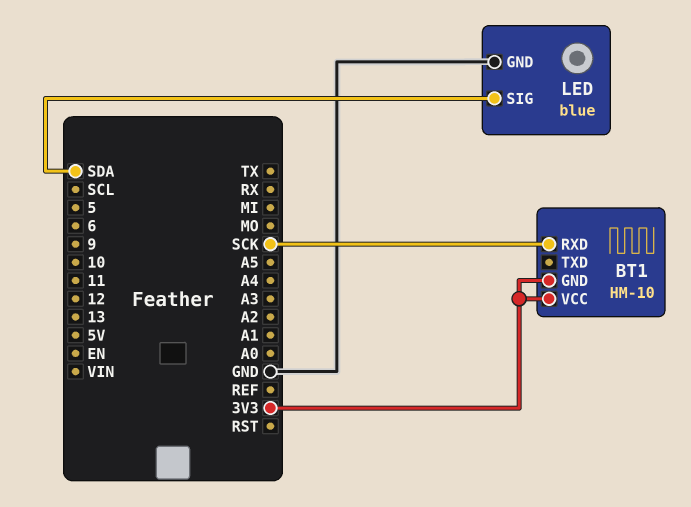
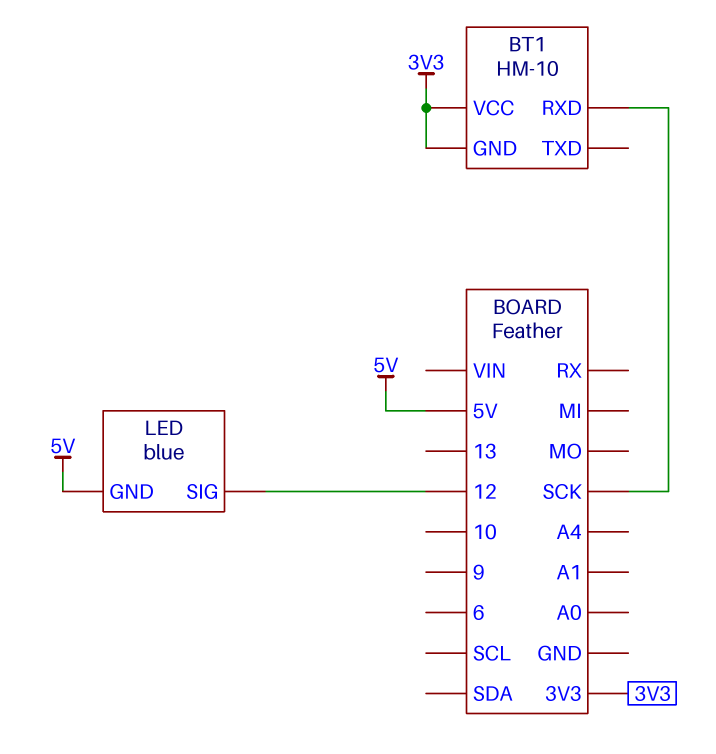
LED pin GND: GND -> 5V
LED pin SIG: SDA -> 12

